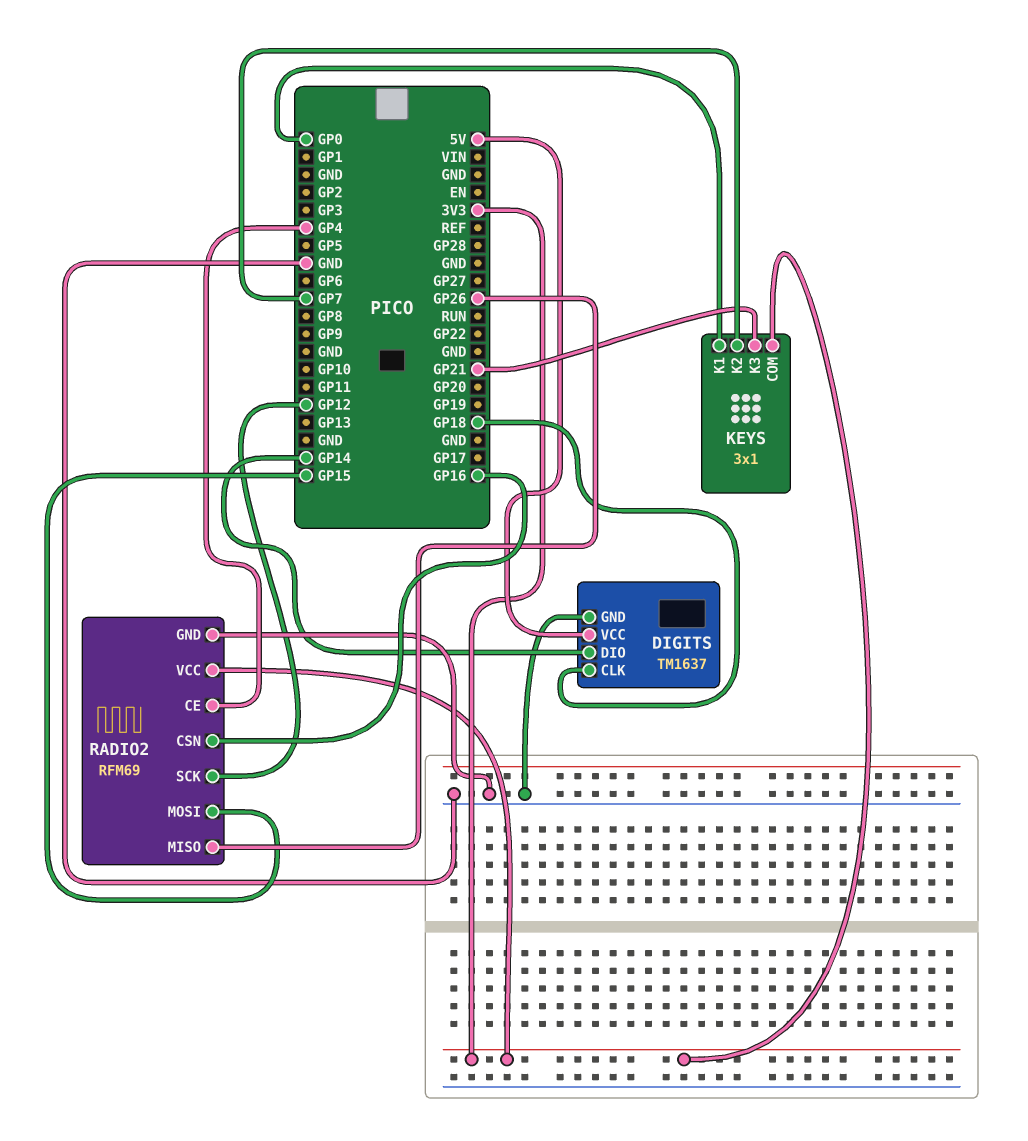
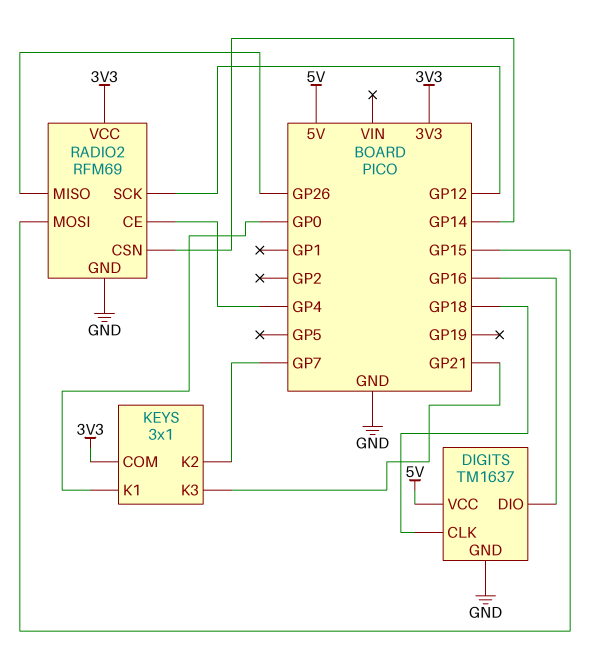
DIGITS pin DIO: GP14 -> GP16
RADIO2 pin CSN: GP16 -> GP14

